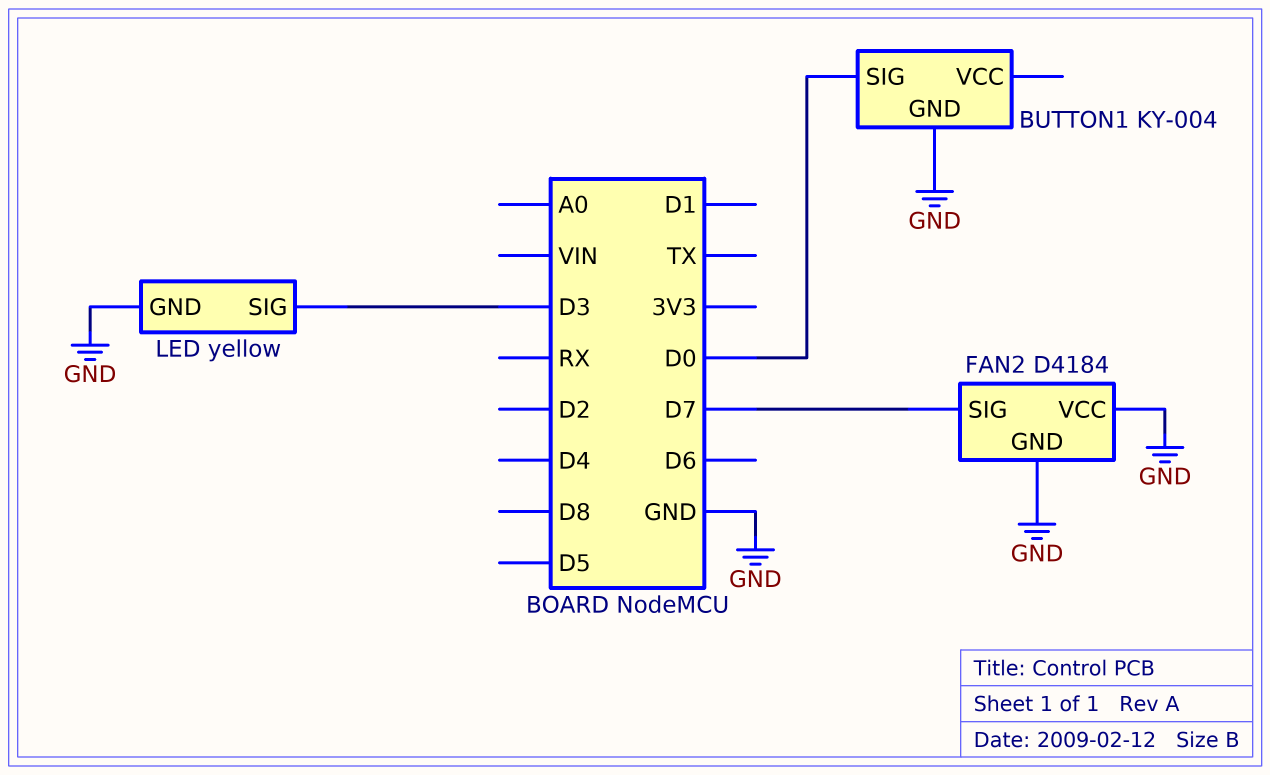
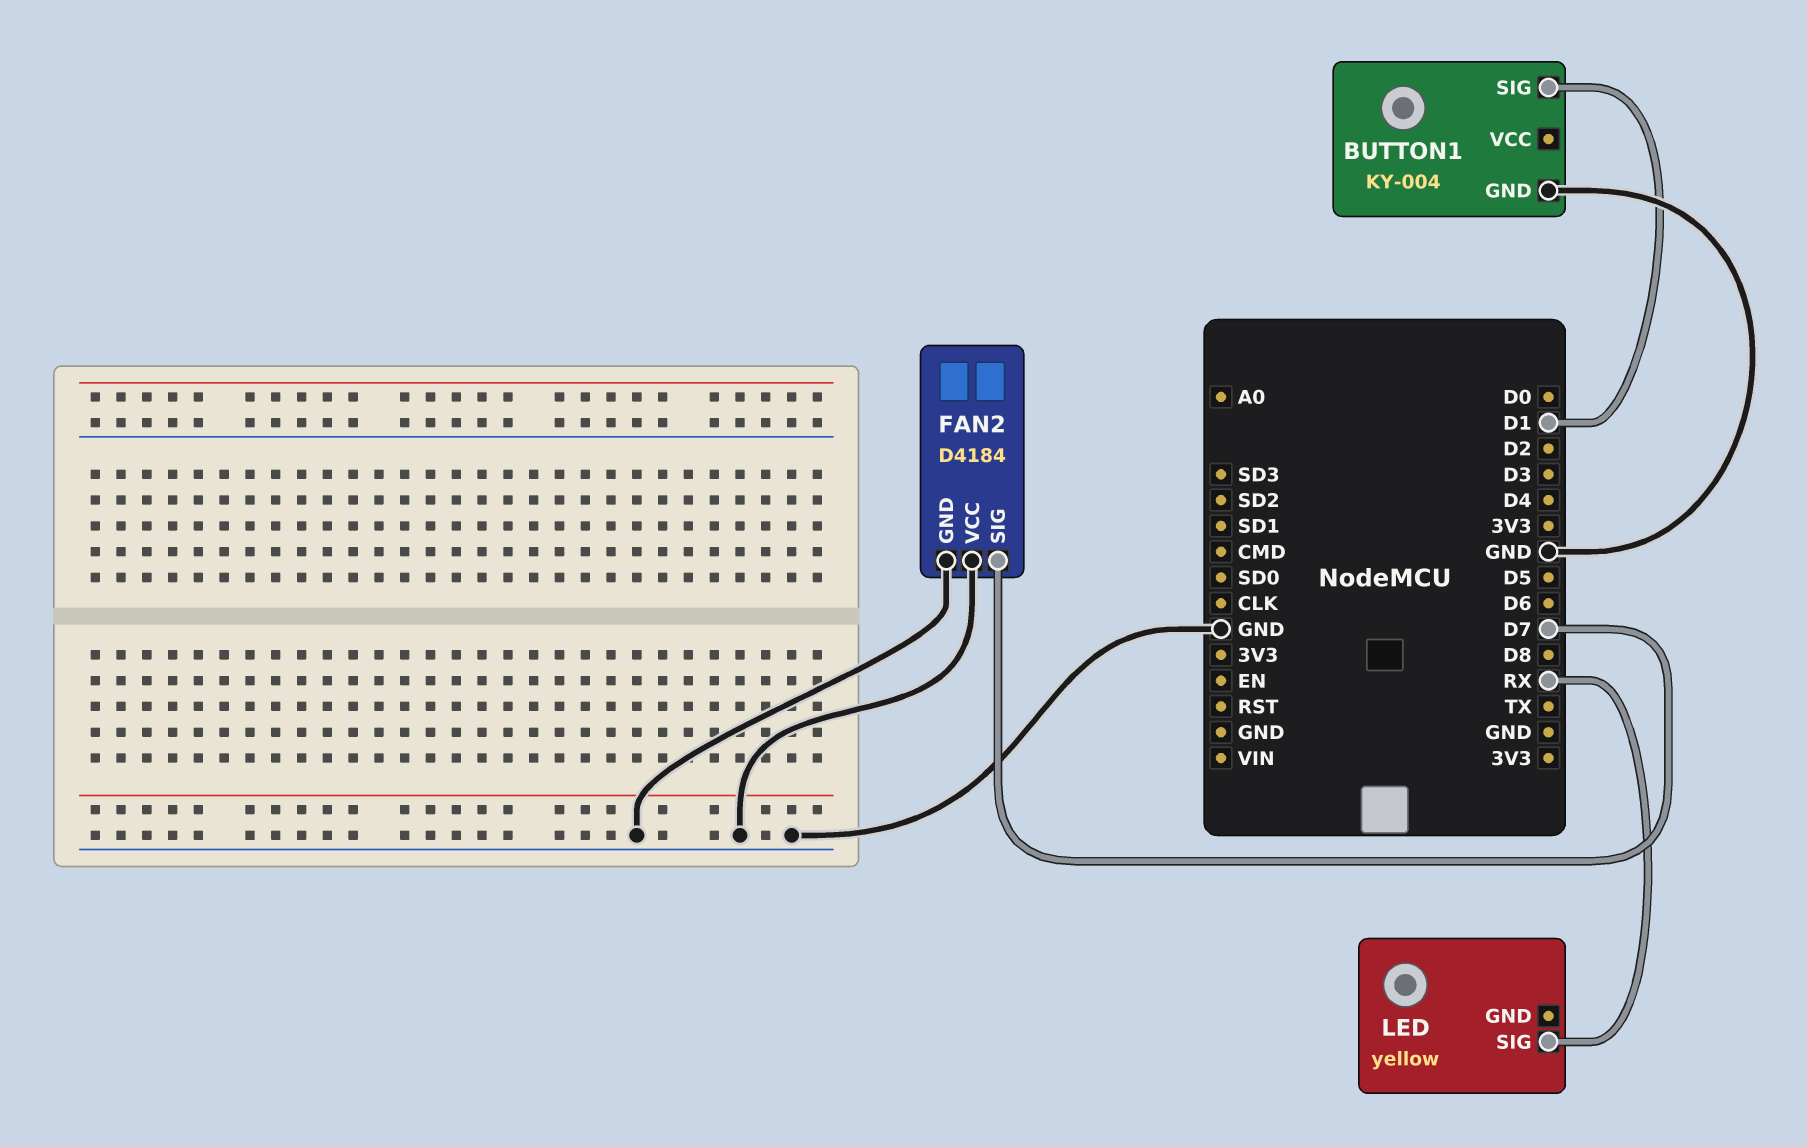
BUTTON1 pin SIG: D0 -> D1
LED pin GND: GND -> none
LED pin SIG: D3 -> RX

